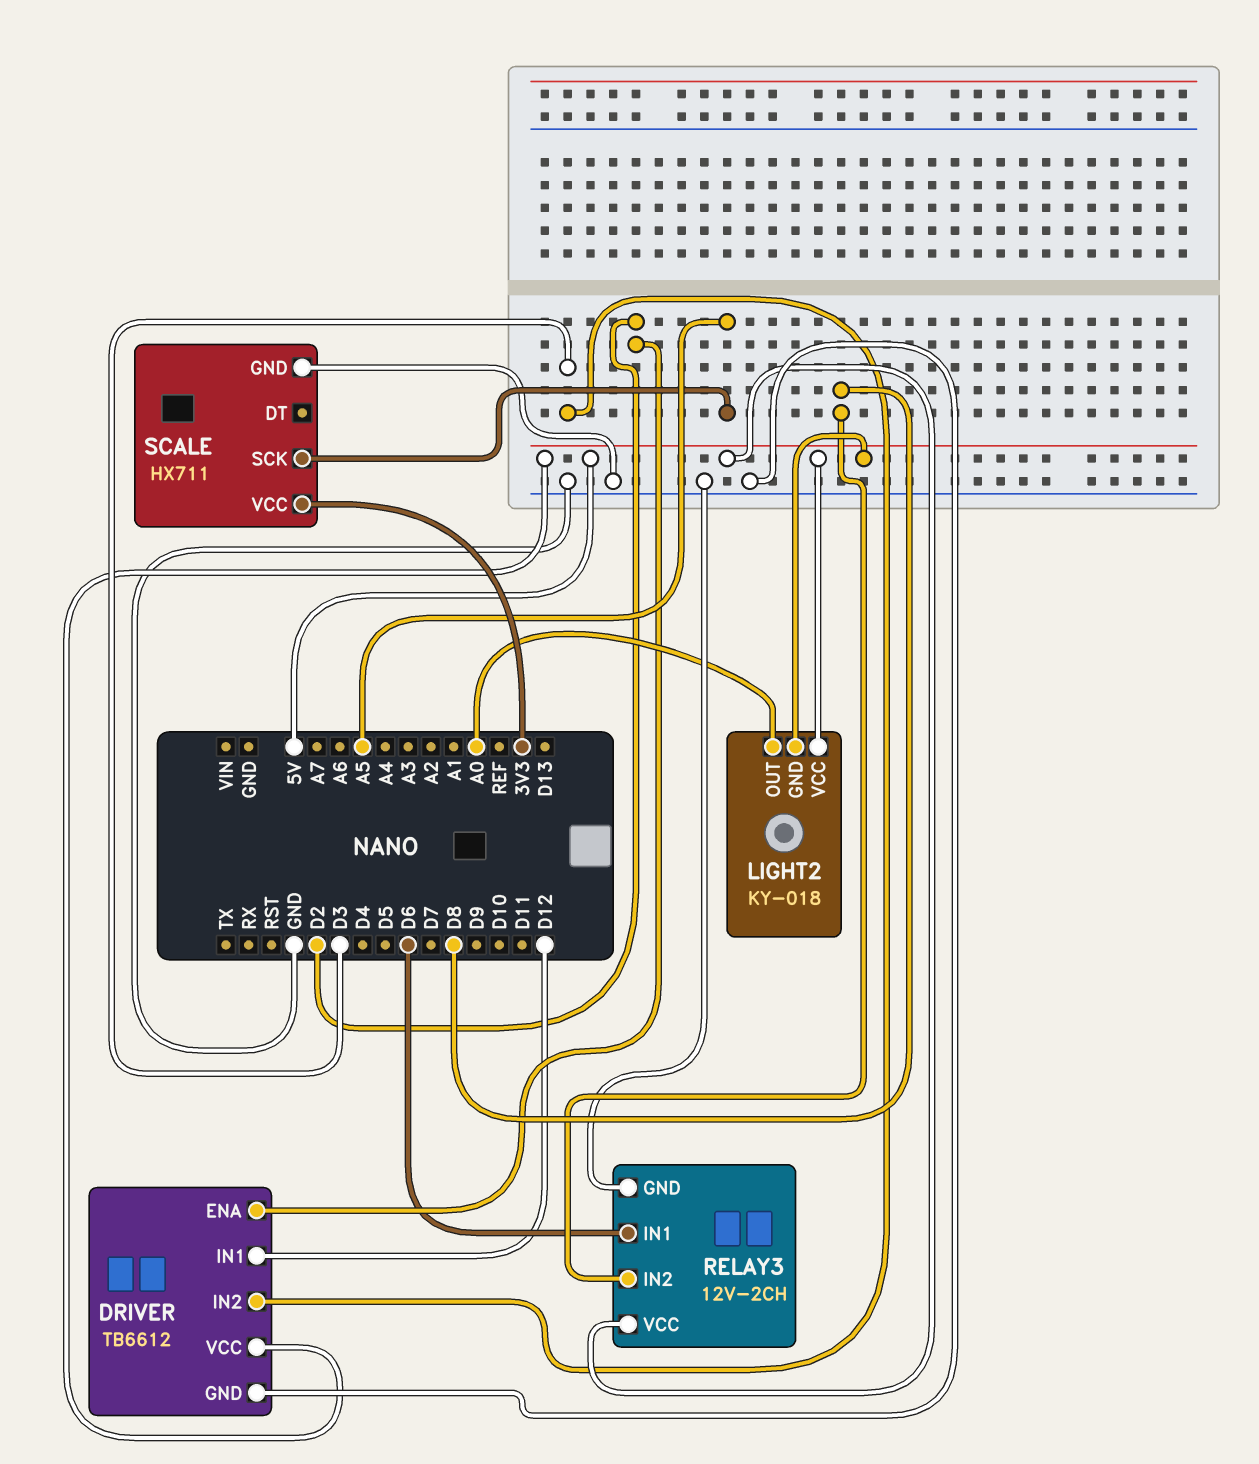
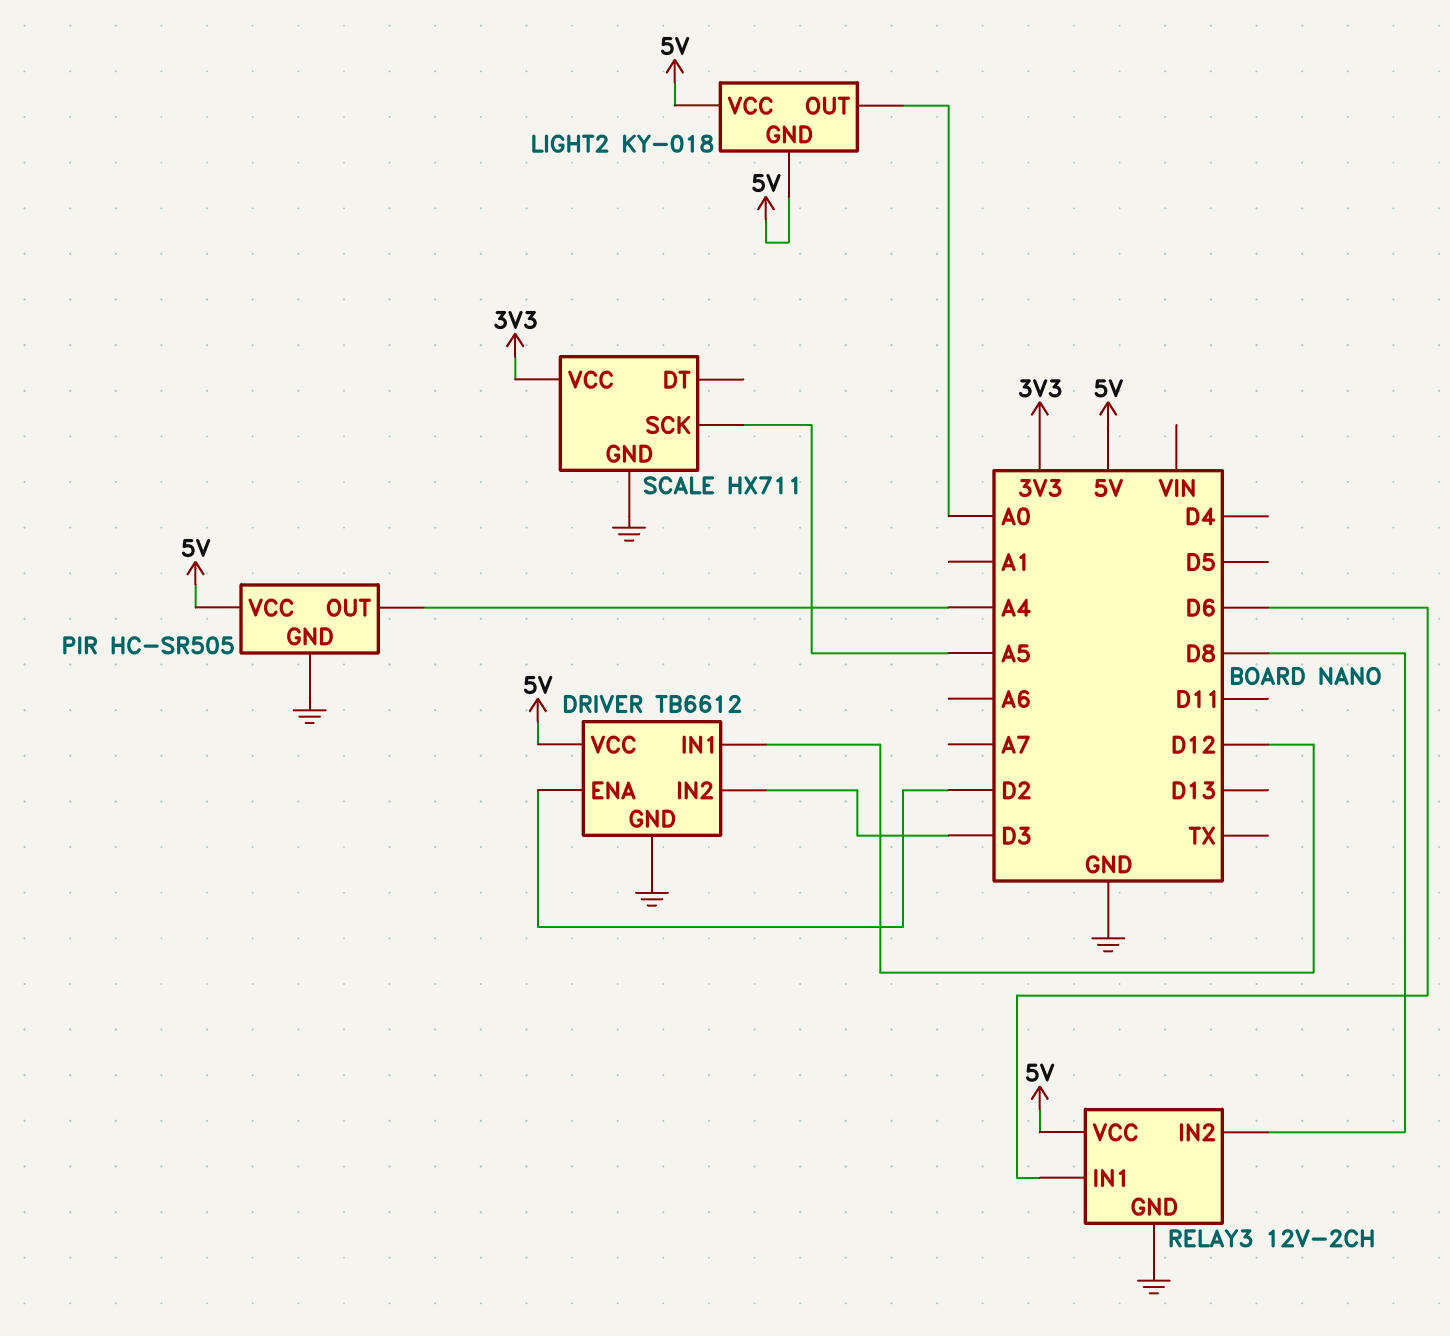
PIR: none -> HC-SR505
PIR pin GND: none -> GND
PIR pin OUT: none -> A4
PIR pin VCC: none -> 5V

